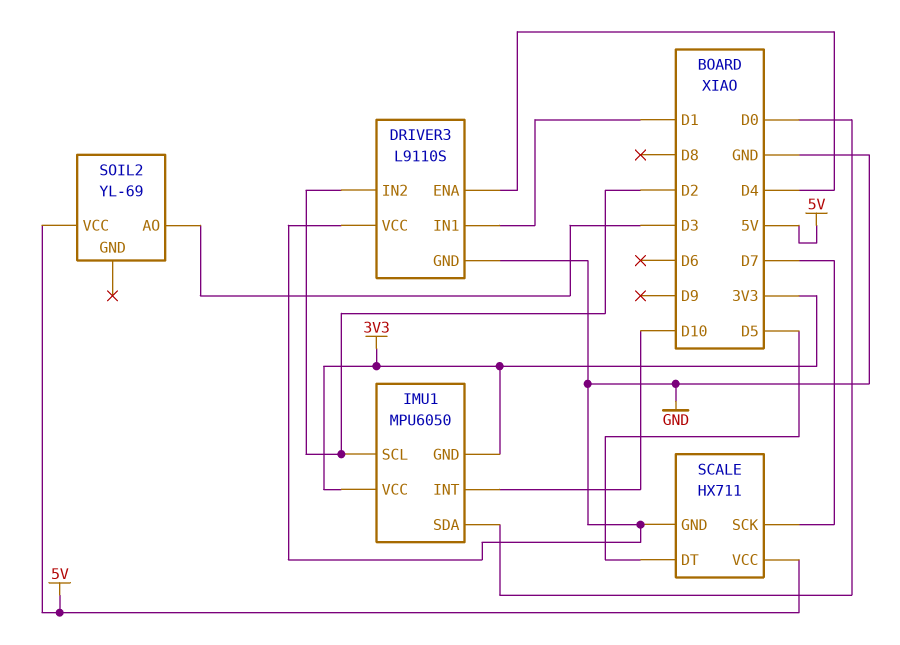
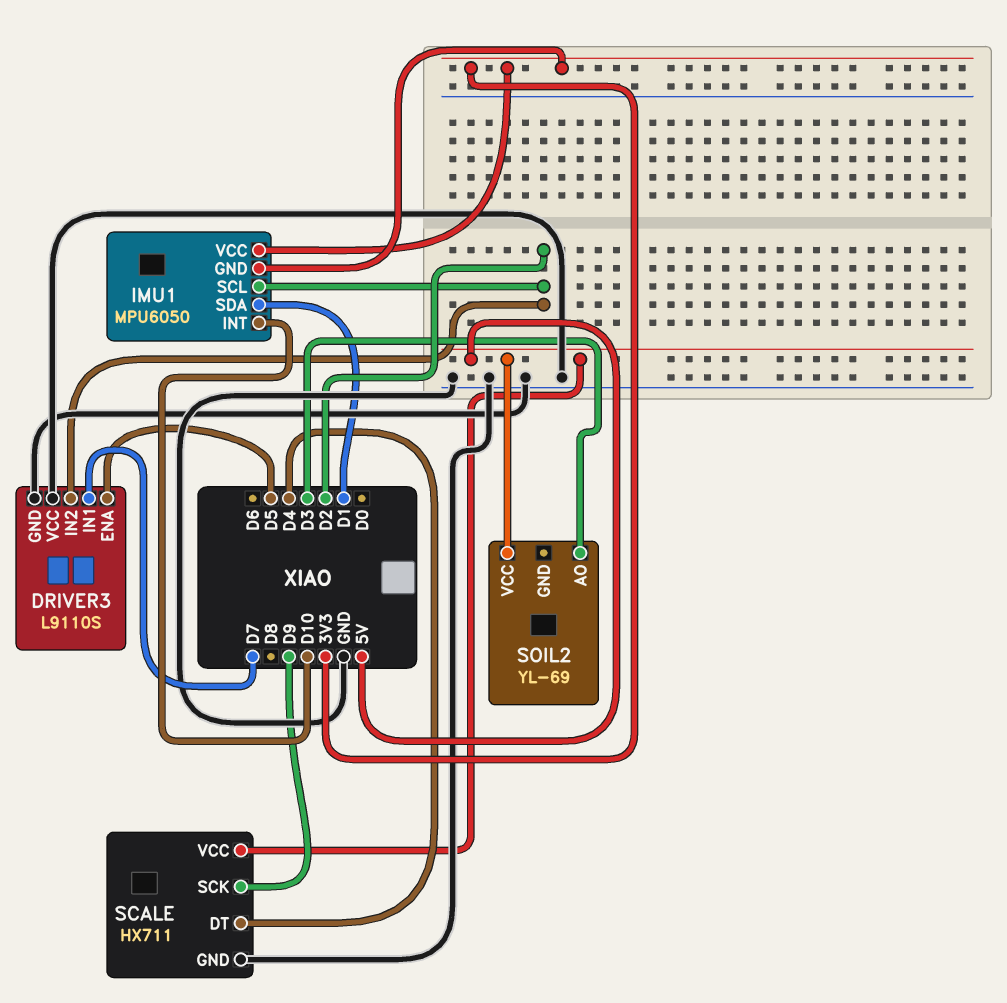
DRIVER3 pin ENA: D4 -> D5
DRIVER3 pin IN1: D1 -> D7
IMU1 pin SDA: D0 -> D1
SCALE pin DT: D5 -> D4
SCALE pin SCK: D7 -> D9

